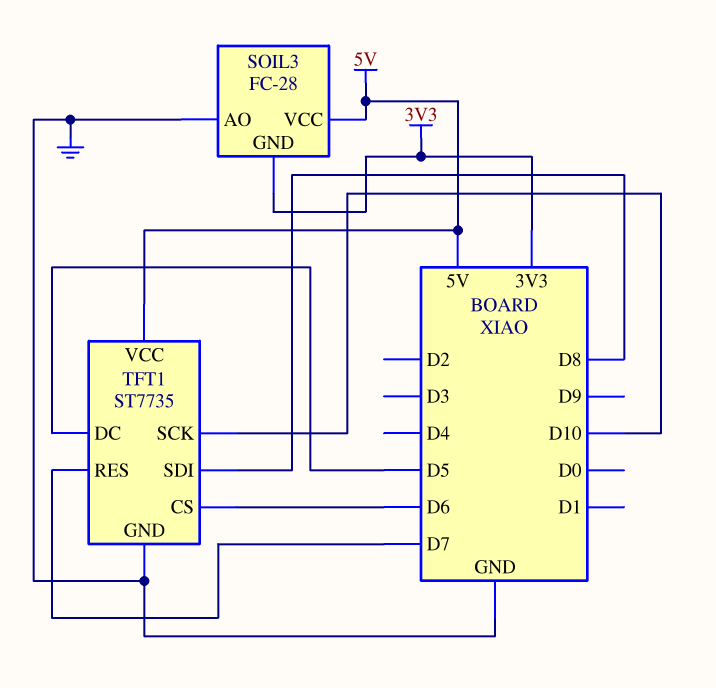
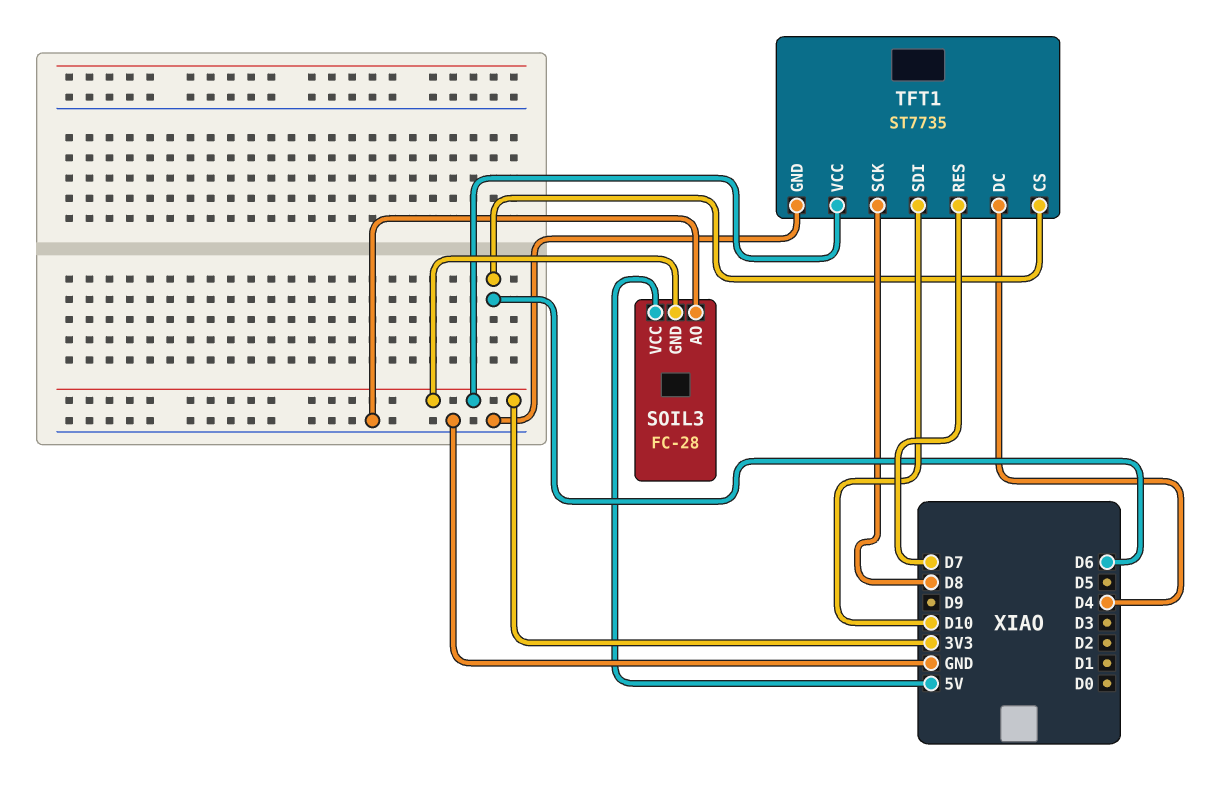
TFT1 pin DC: D5 -> D4
TFT1 pin SCK: D10 -> D8
TFT1 pin SDI: D8 -> D10
TFT1 pin VCC: 5V -> 3V3

